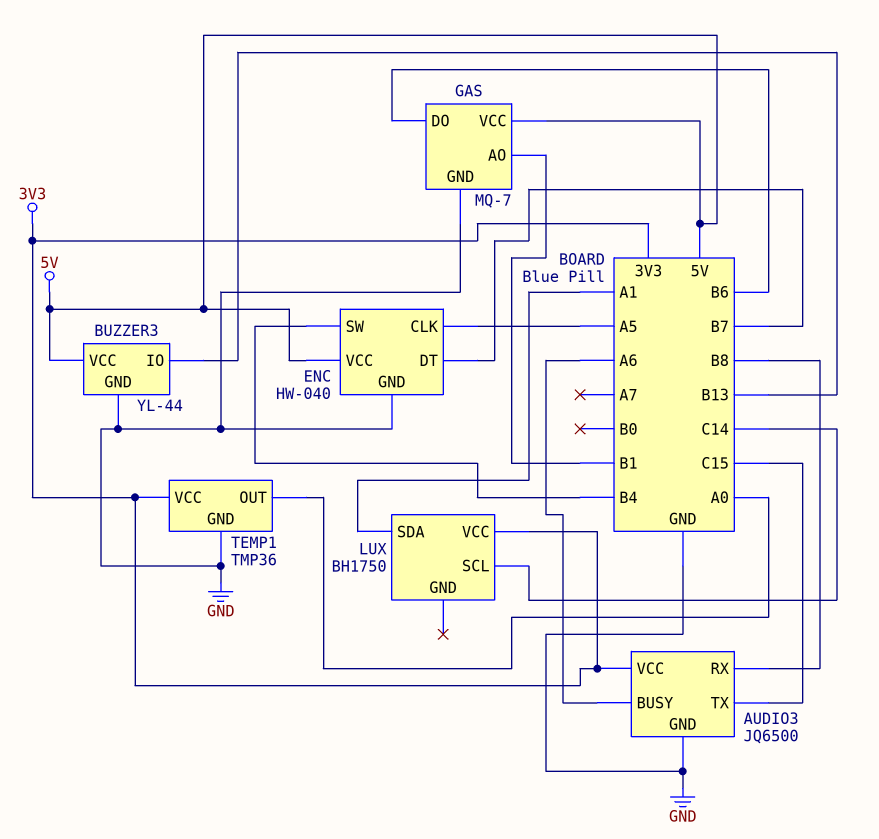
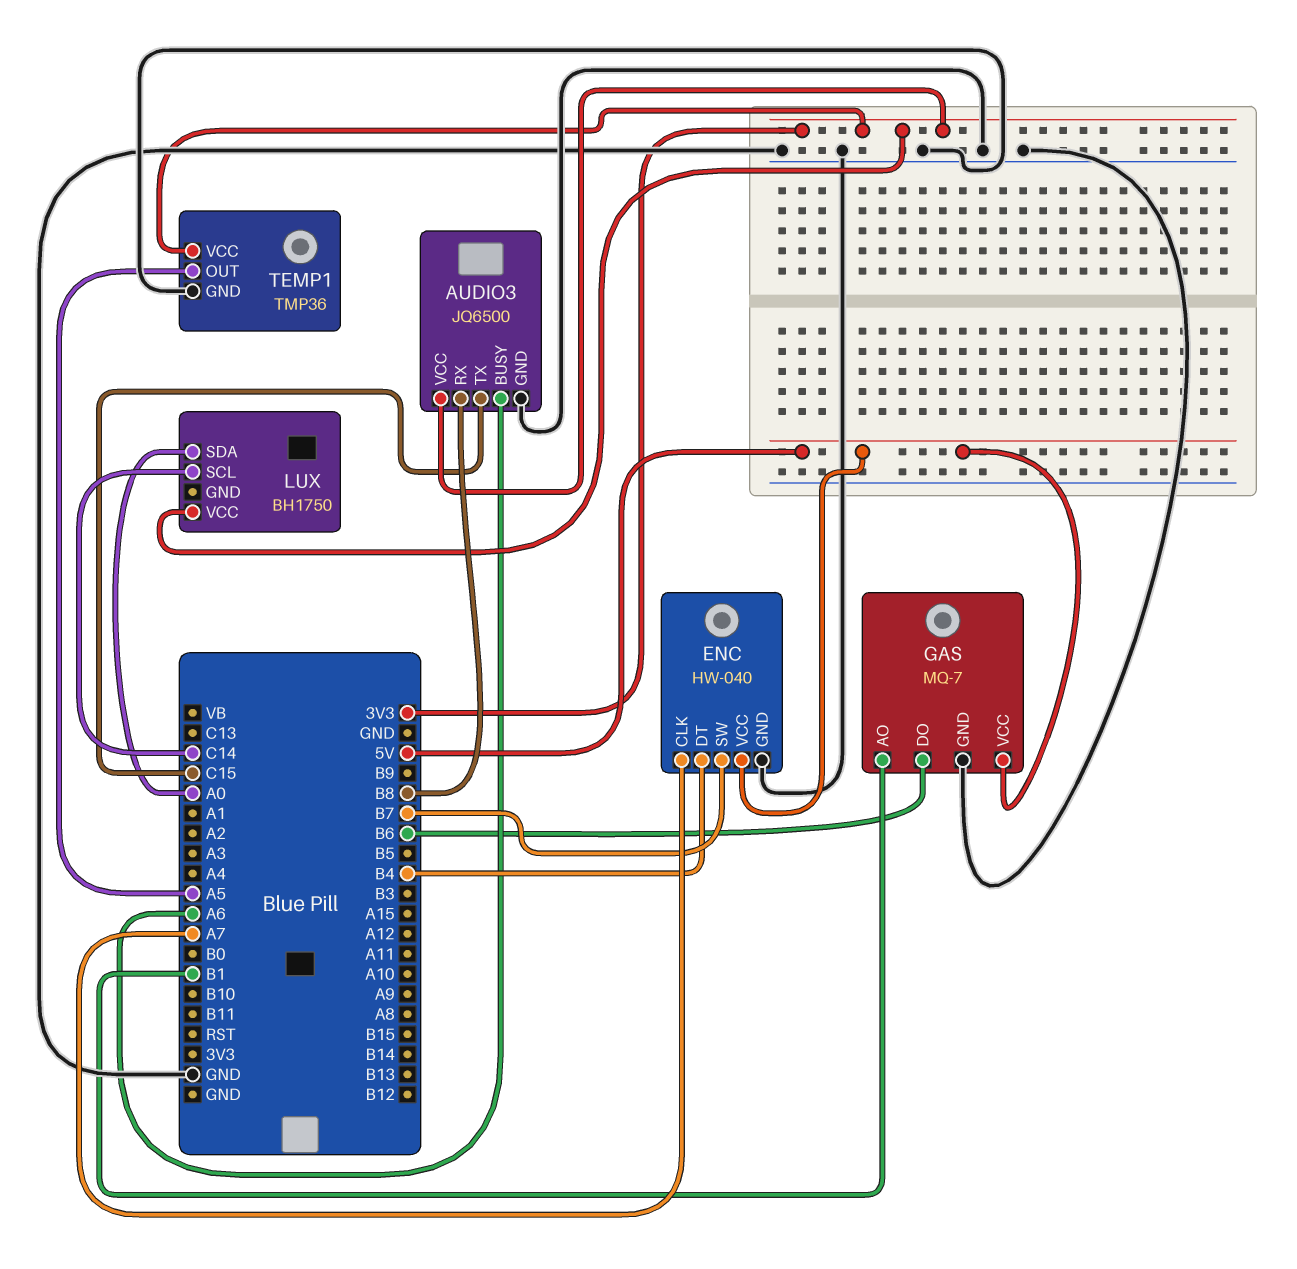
BUZZER3: YL-44 -> none
BUZZER3 pin GND: GND -> none
BUZZER3 pin IO: B13 -> none
BUZZER3 pin VCC: 5V -> none
ENC pin CLK: A5 -> A7
ENC pin DT: B7 -> B4
ENC pin SW: B4 -> B7
LUX pin SDA: A1 -> A0
TEMP1 pin OUT: A0 -> A5

